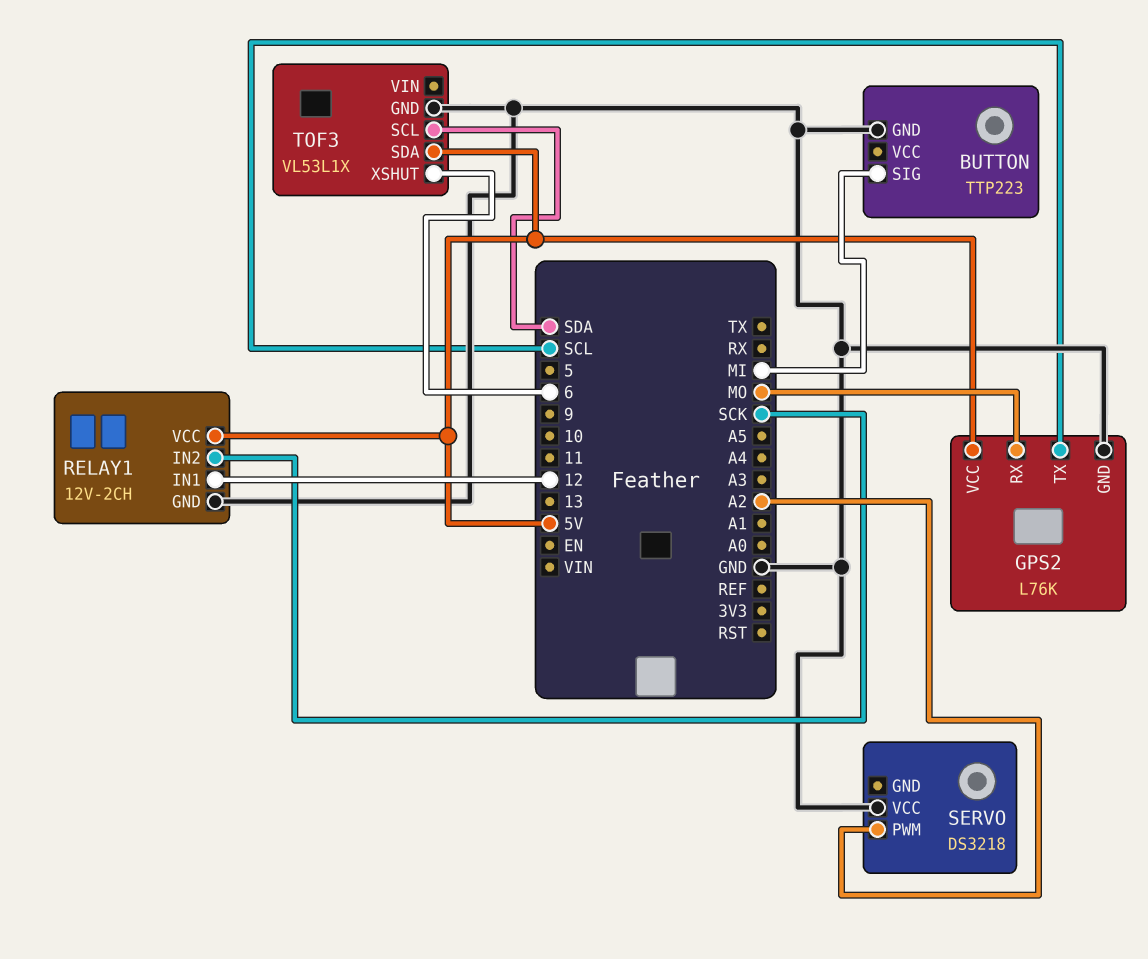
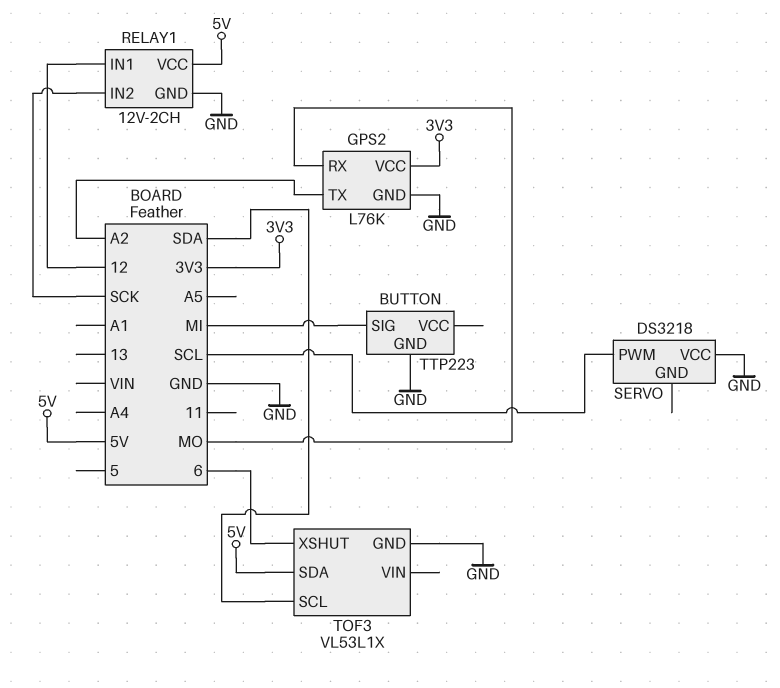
GPS2 pin TX: SCL -> A2
GPS2 pin VCC: 5V -> 3V3
SERVO pin PWM: A2 -> SCL

